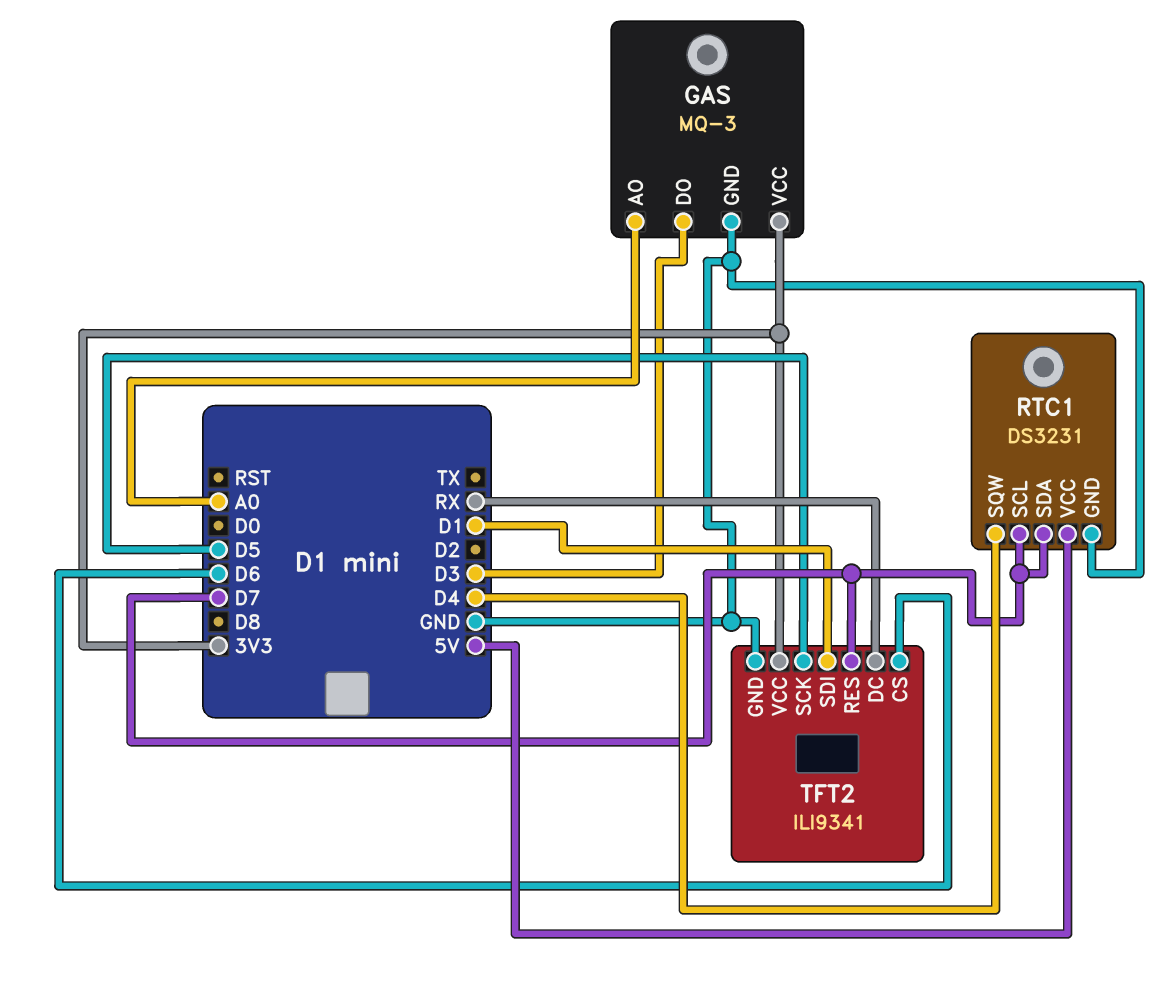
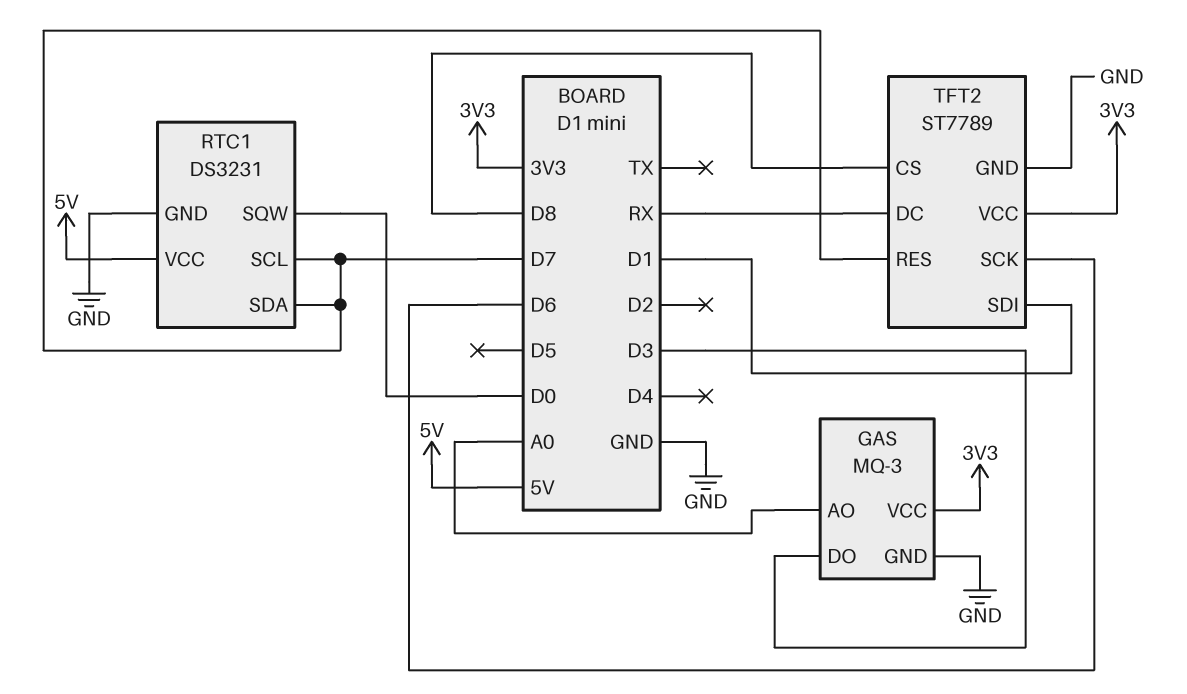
RTC1 pin SQW: D4 -> D0
TFT2: ILI9341 -> ST7789
TFT2 pin CS: D6 -> D8
TFT2 pin SCK: D5 -> D6

